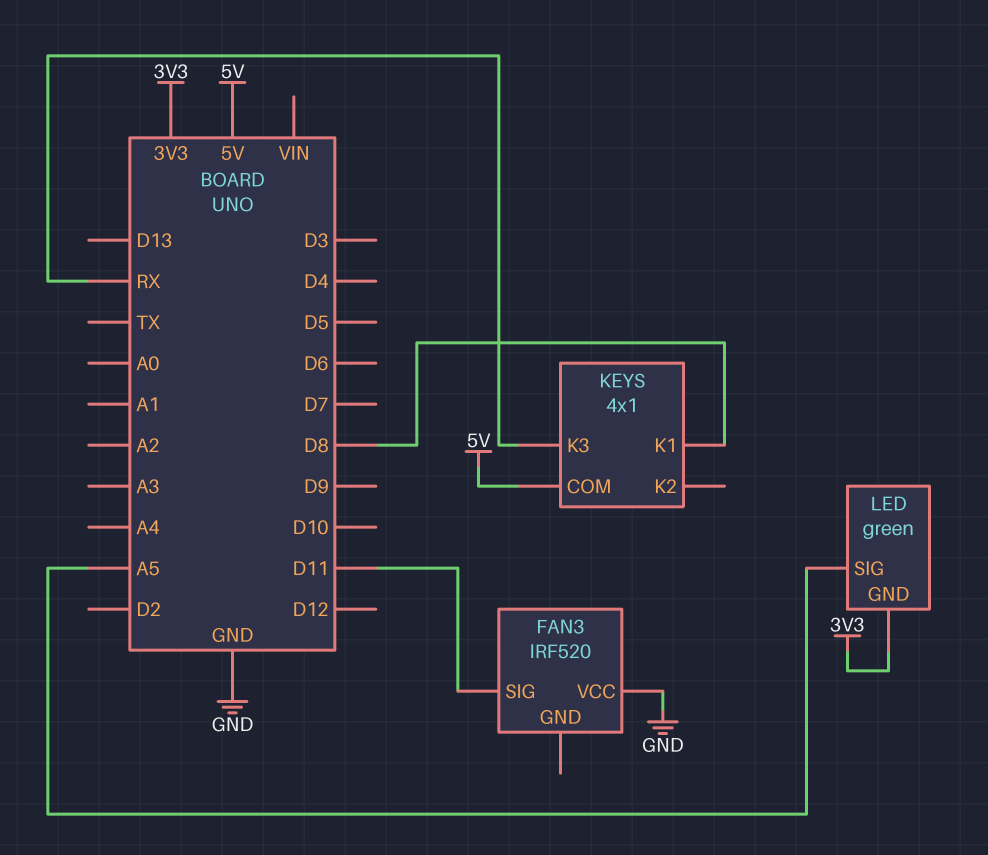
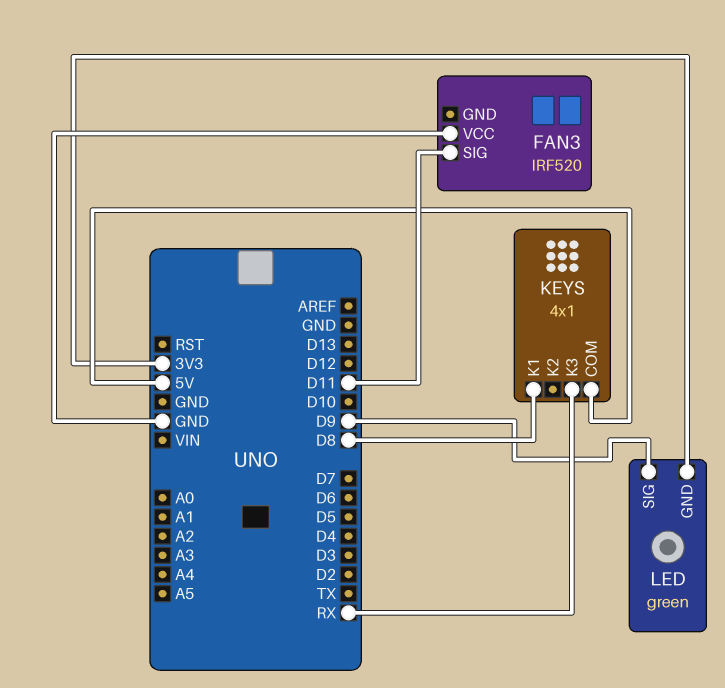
LED pin SIG: A5 -> D9

